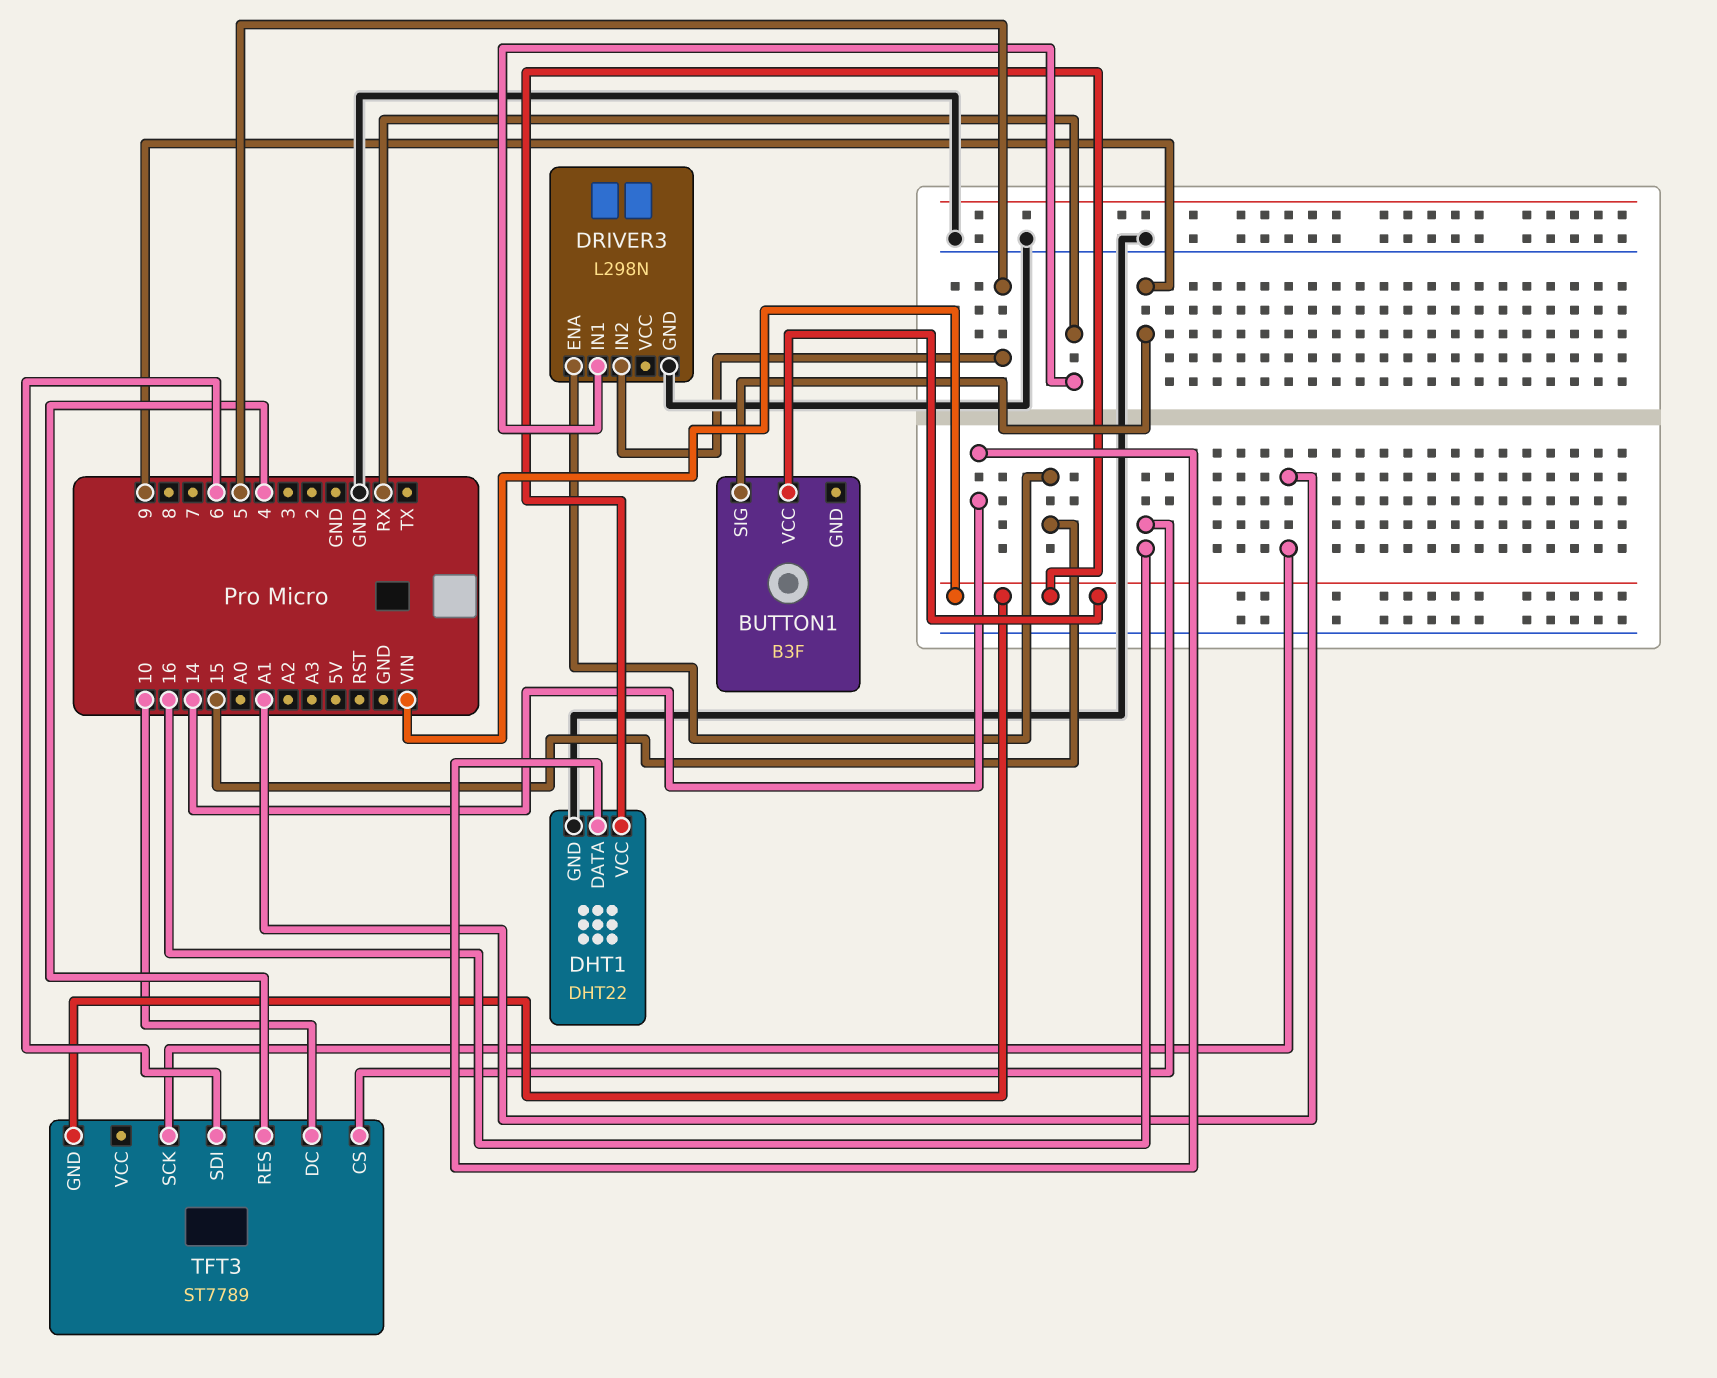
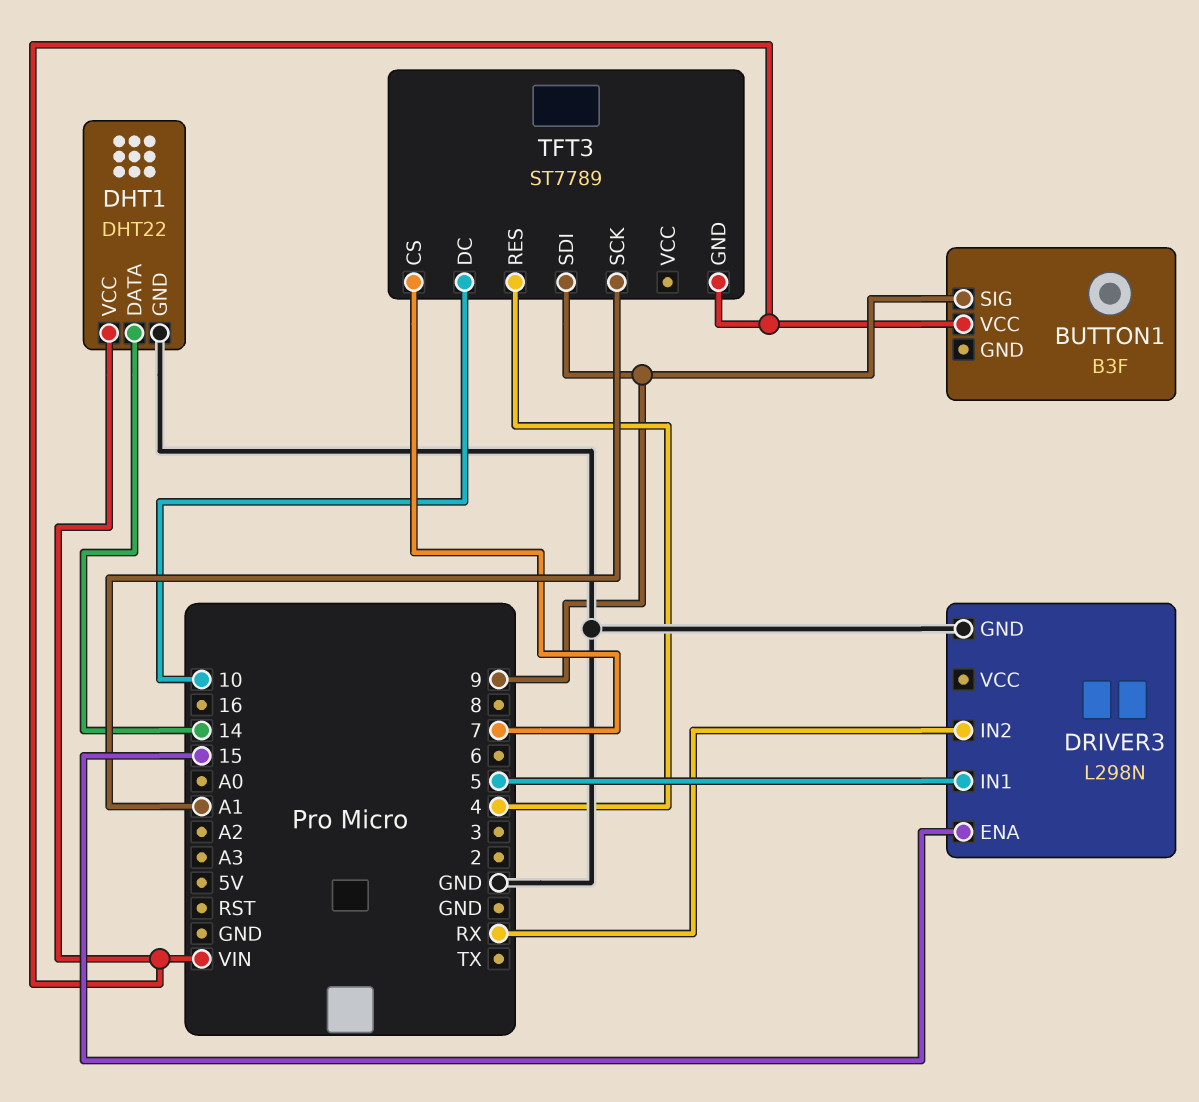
DRIVER3 pin IN1: RX -> 5
DRIVER3 pin IN2: 5 -> RX
TFT3 pin CS: 16 -> 7
TFT3 pin SDI: 6 -> 9

